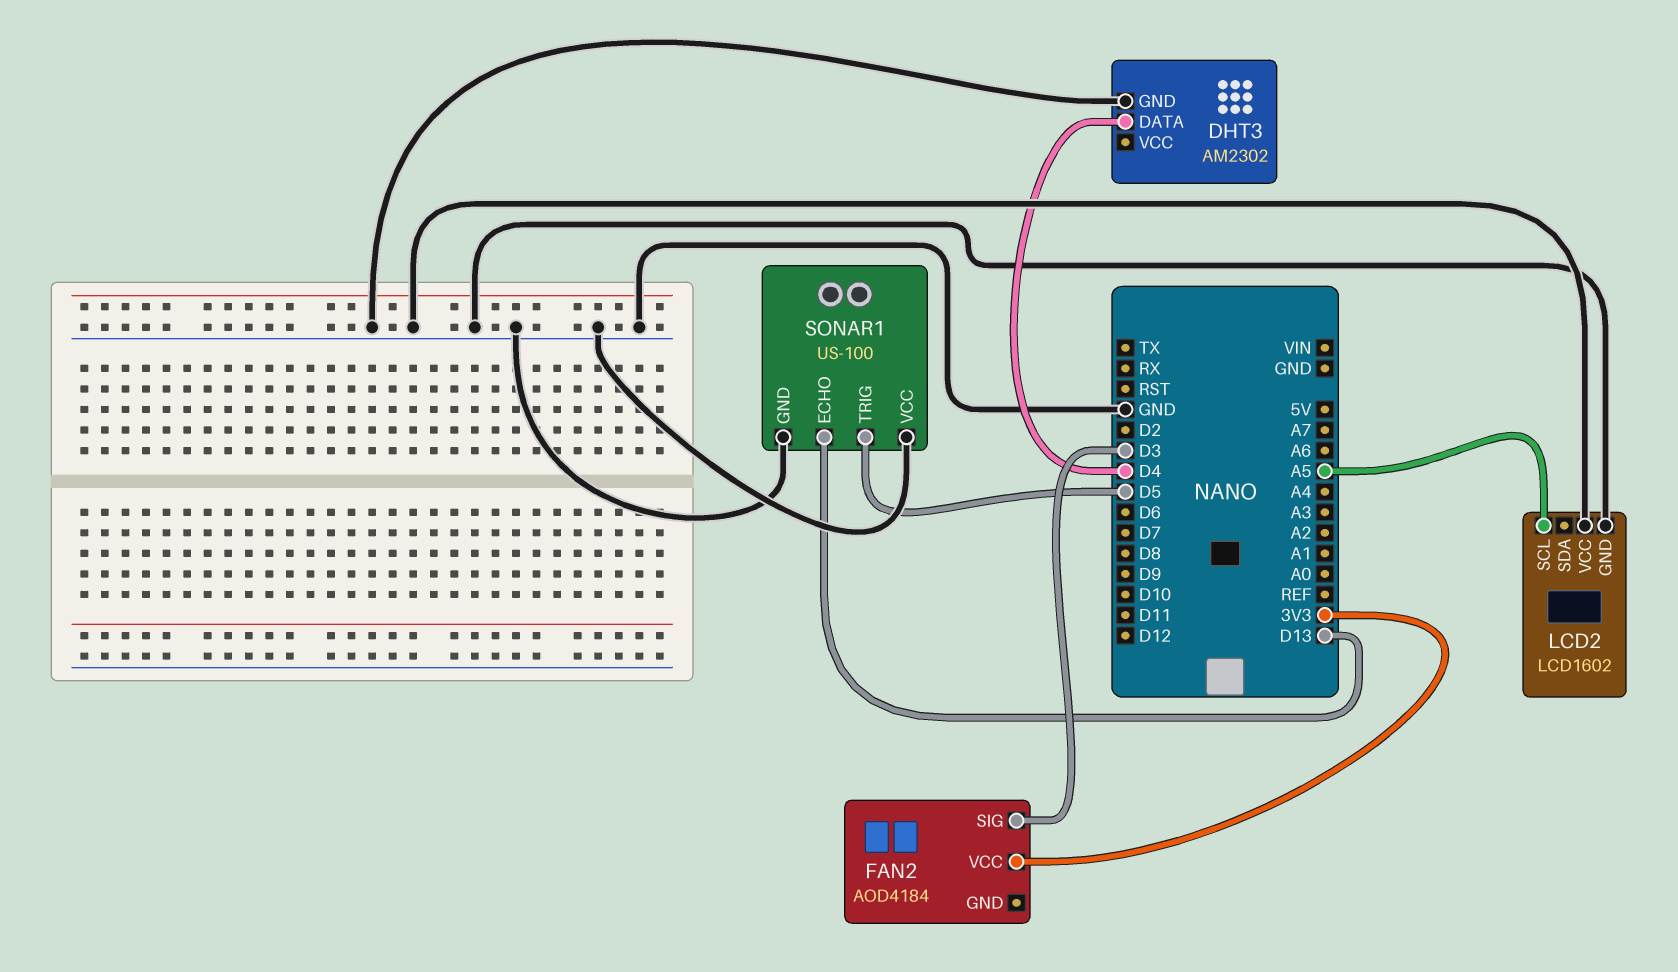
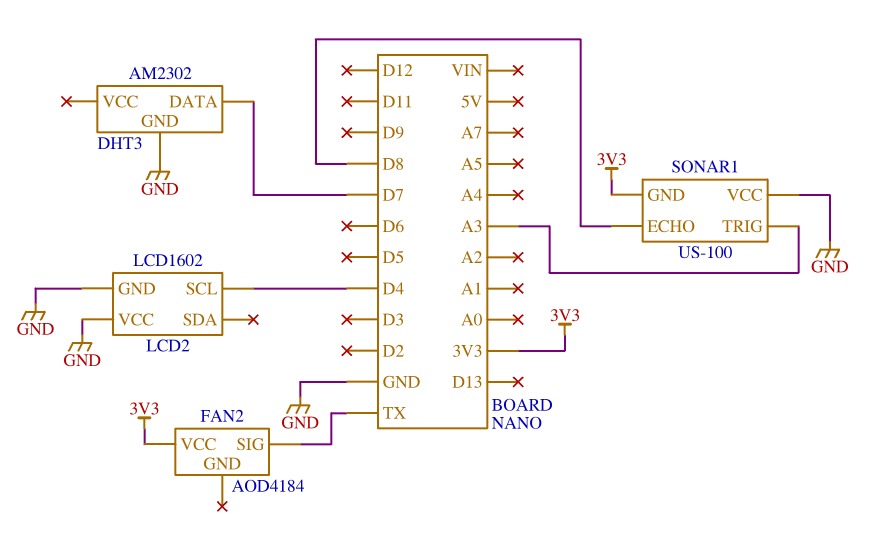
DHT3 pin DATA: D4 -> D7
FAN2 pin SIG: D3 -> TX
LCD2 pin SCL: A5 -> D4
SONAR1 pin ECHO: D13 -> D8
SONAR1 pin GND: GND -> 3V3
SONAR1 pin TRIG: D5 -> A3

